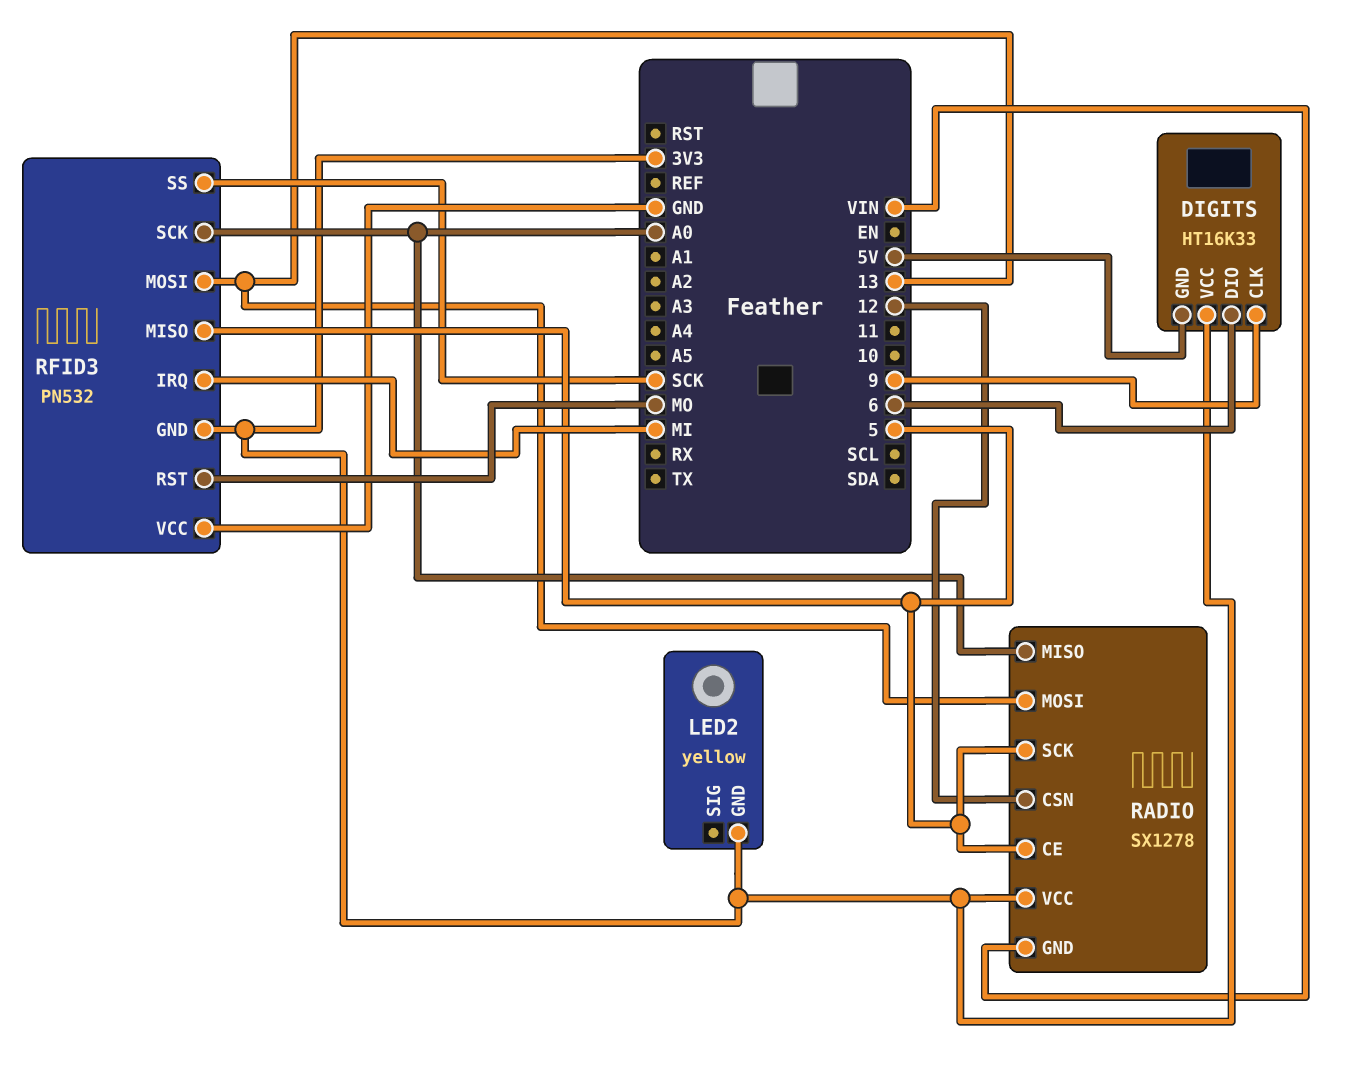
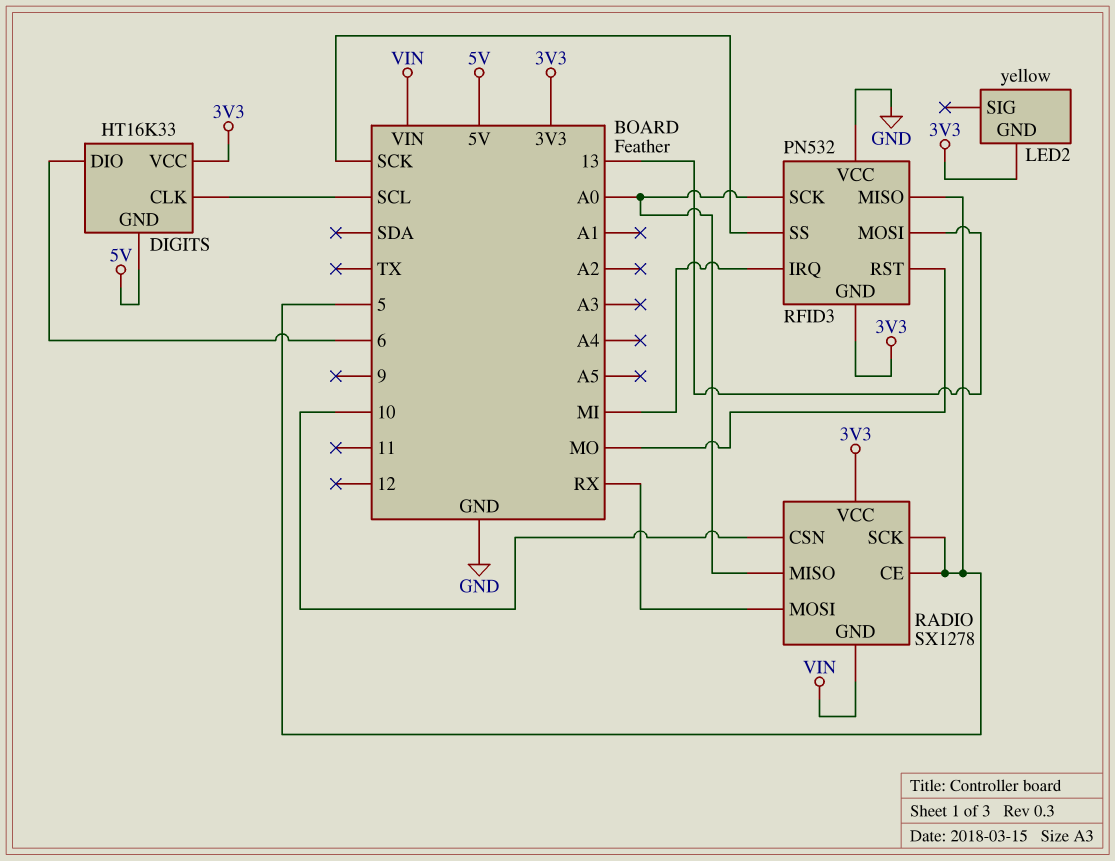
DIGITS pin CLK: 9 -> SCL
RADIO pin CSN: 12 -> 10
RADIO pin MOSI: 13 -> RX

